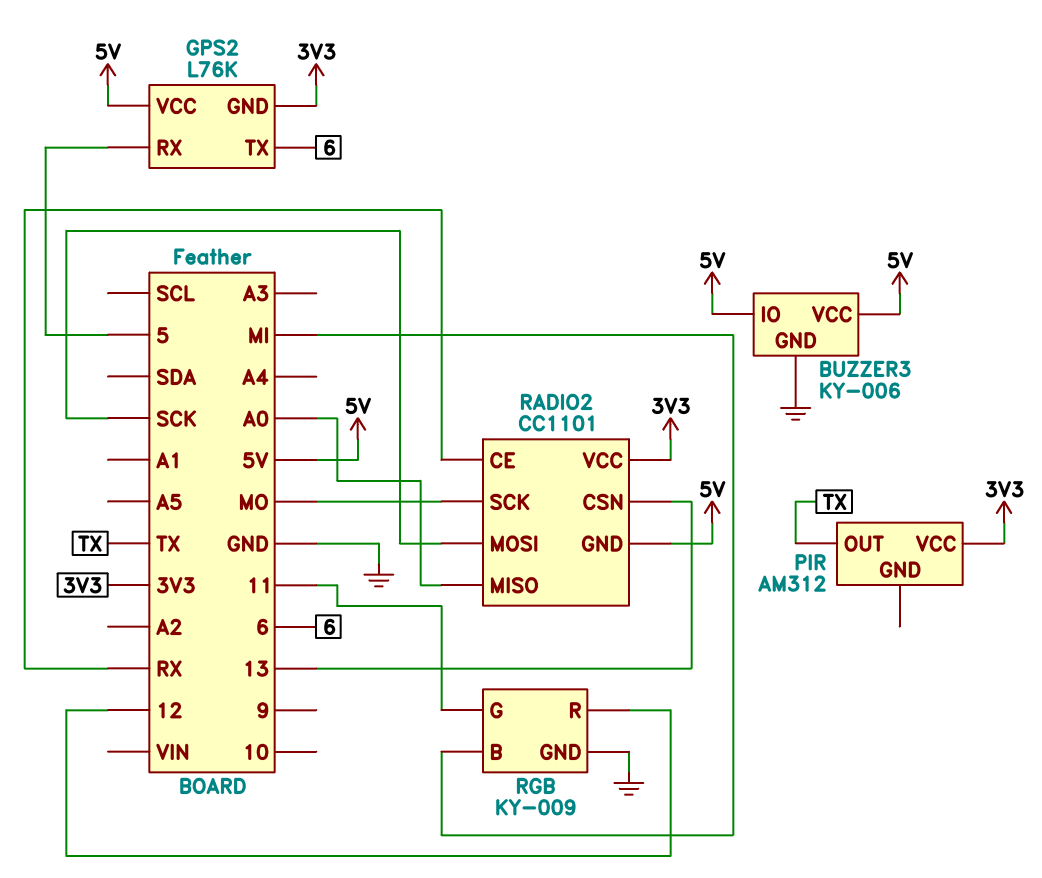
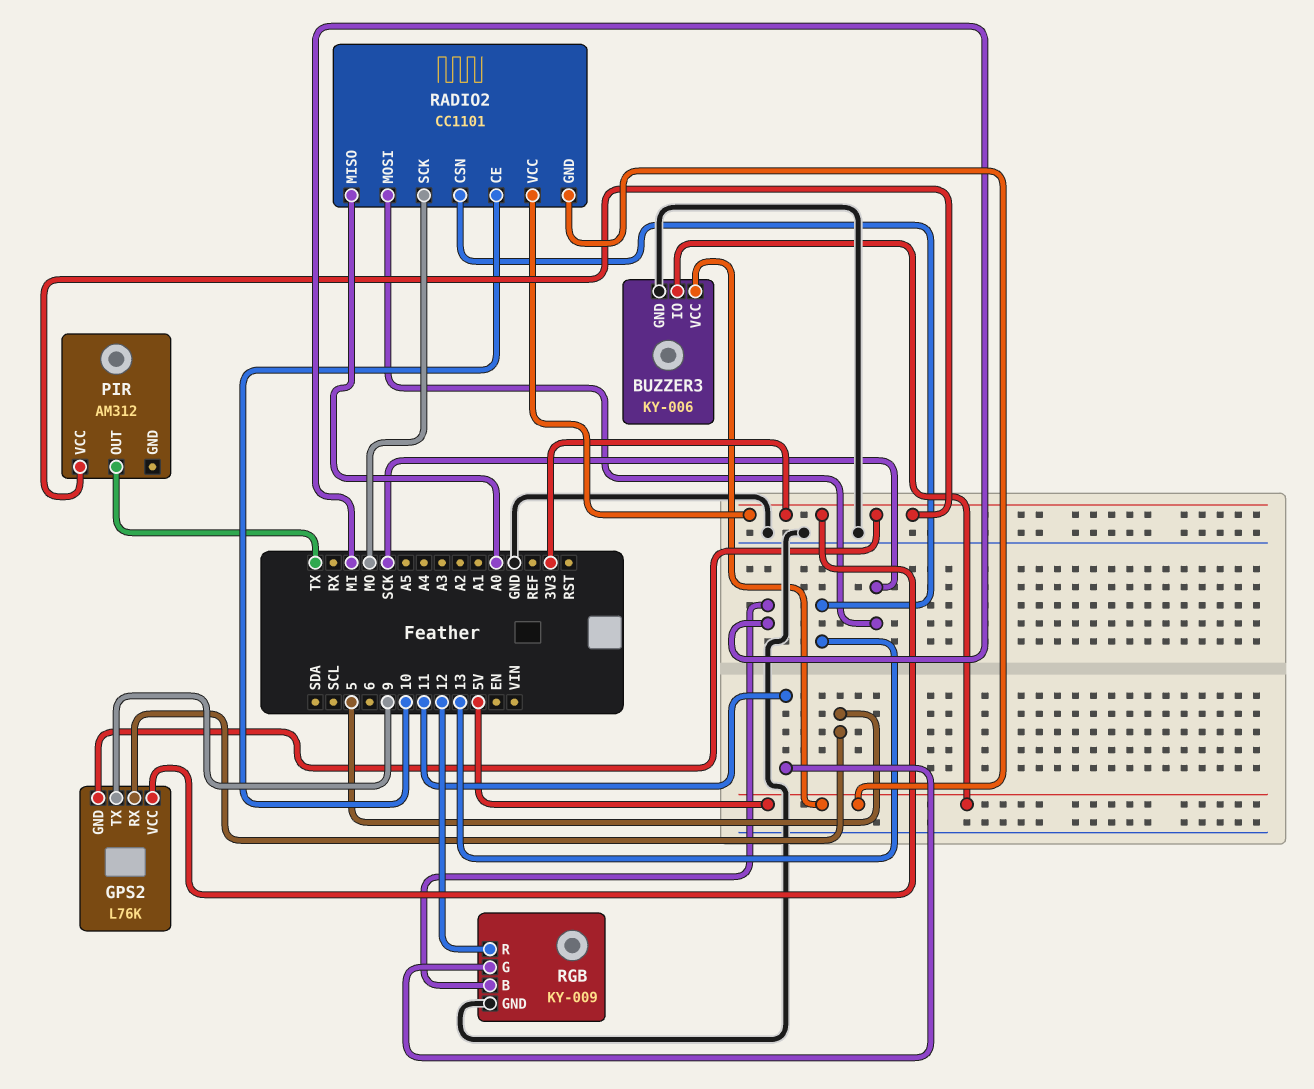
GPS2 pin TX: 6 -> 9
GPS2 pin VCC: 5V -> 3V3
RADIO2 pin CE: RX -> 10

